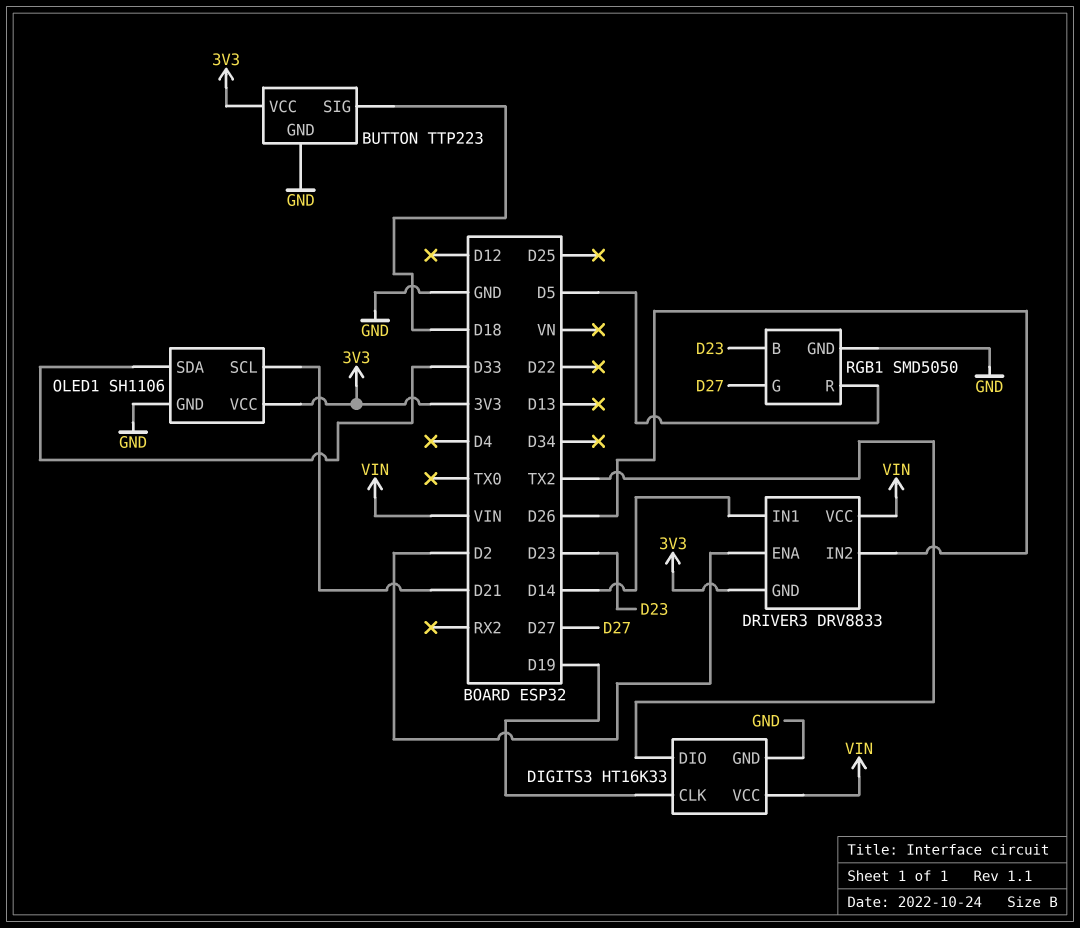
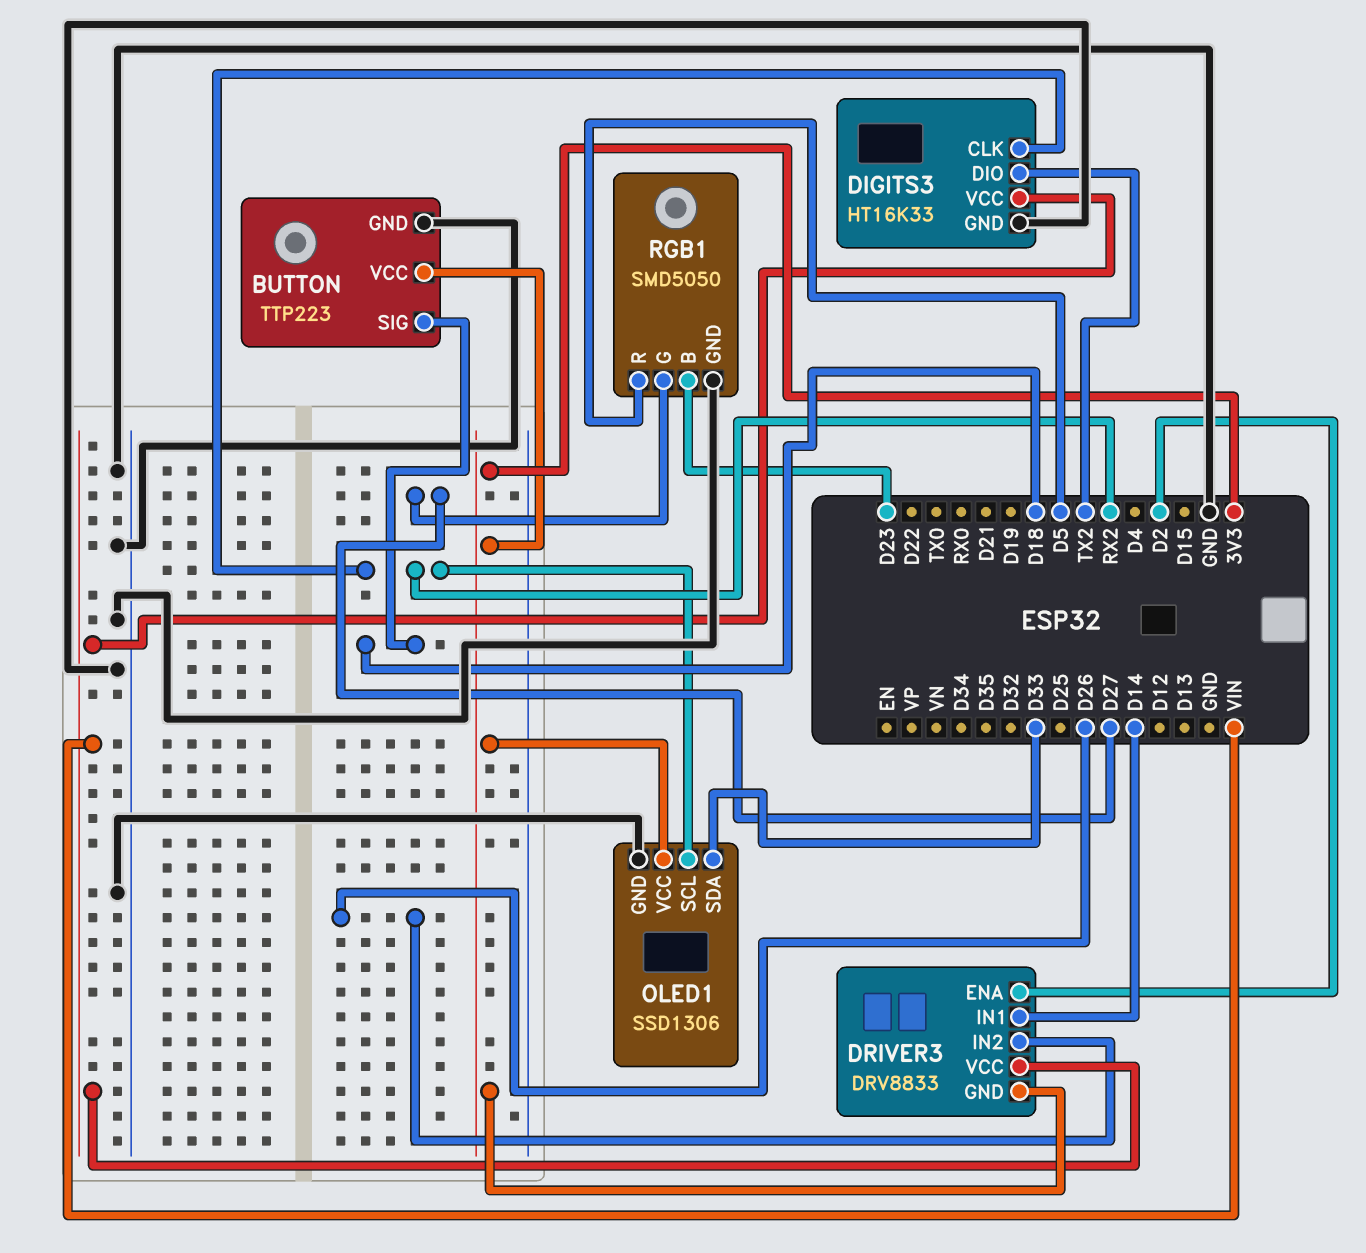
DIGITS3 pin CLK: D19 -> RX2
OLED1: SH1106 -> SSD1306
OLED1 pin SCL: D21 -> RX2

